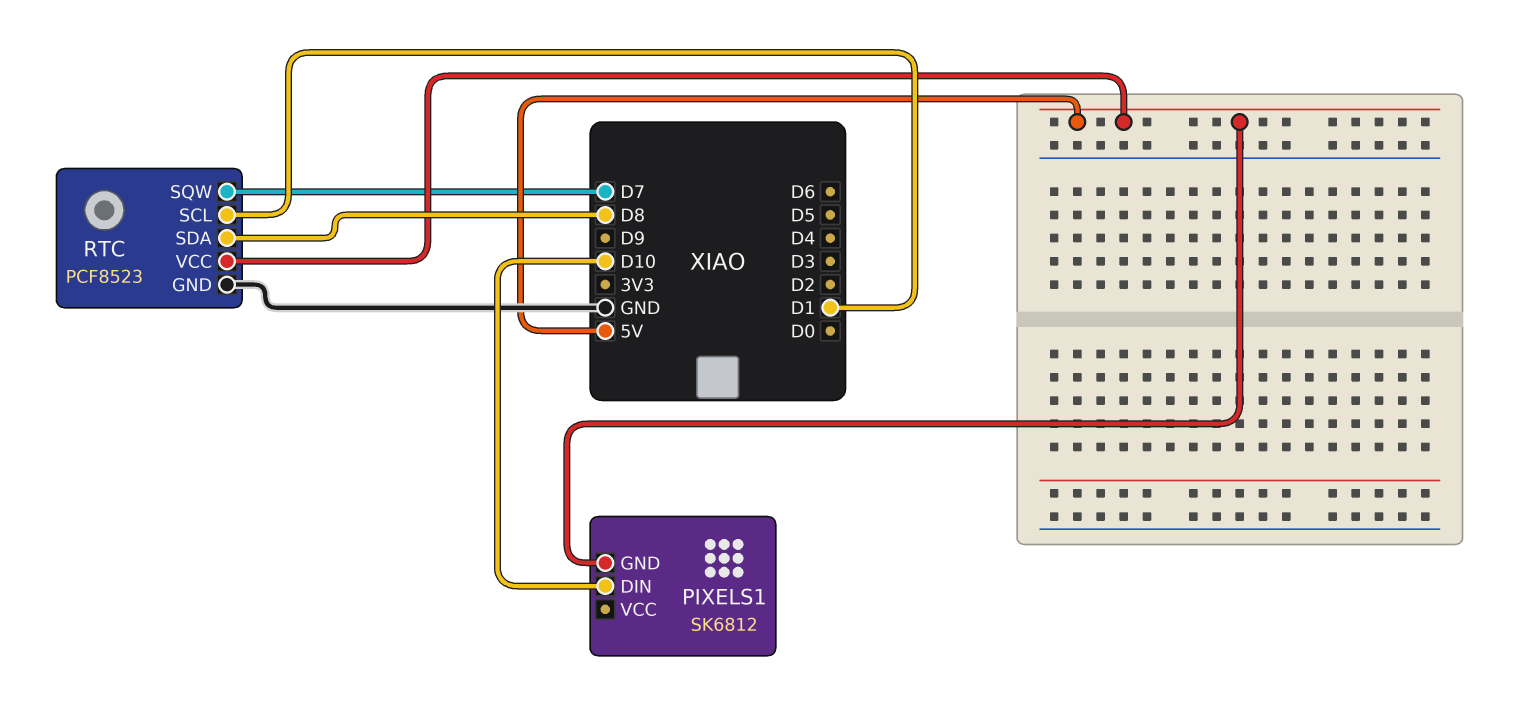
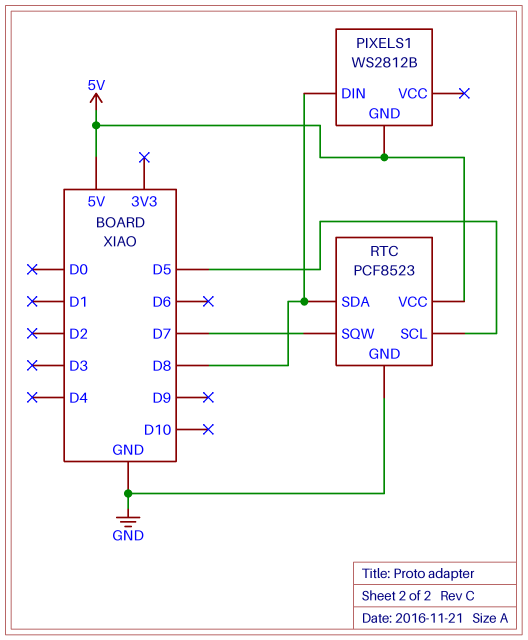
PIXELS1: SK6812 -> WS2812B
PIXELS1 pin DIN: D10 -> D8
RTC pin SCL: D1 -> D5

